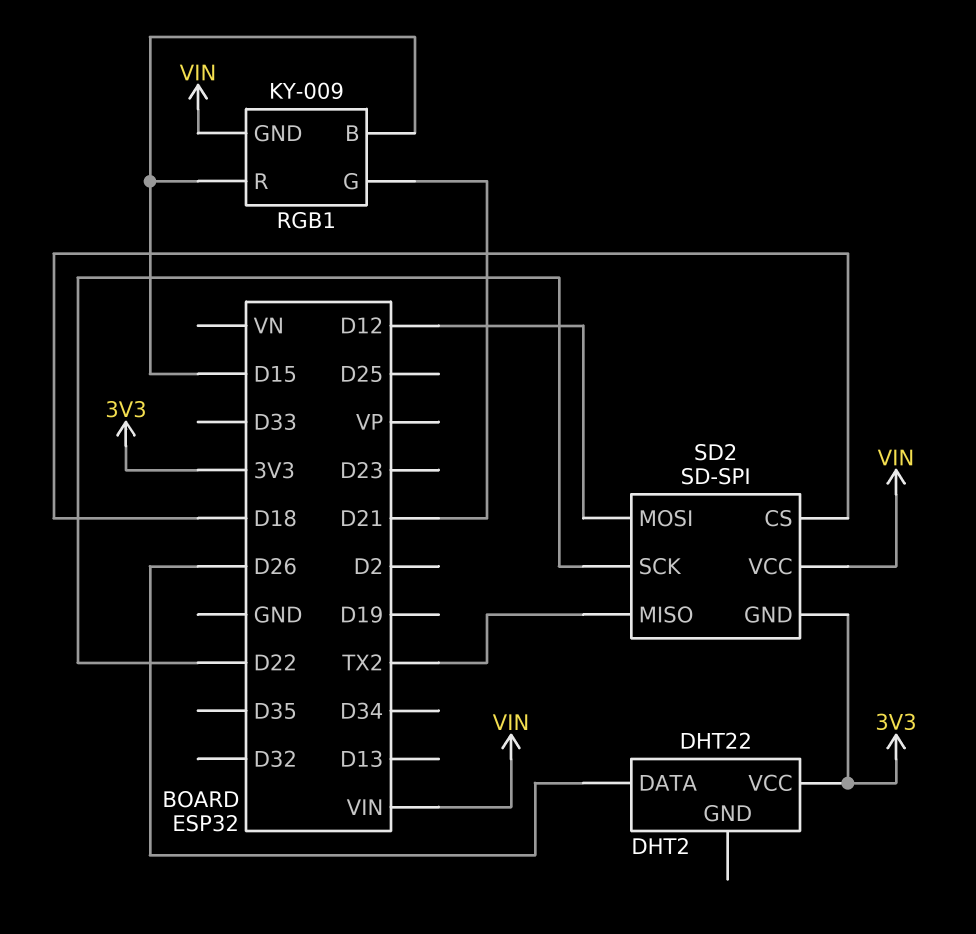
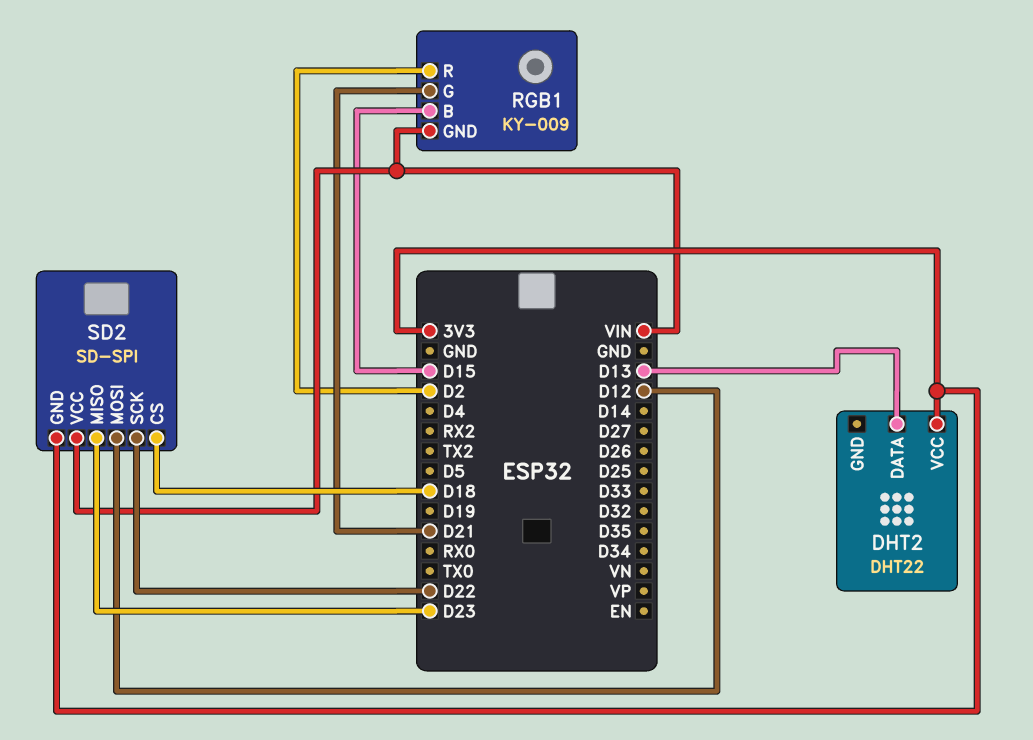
DHT2 pin DATA: D26 -> D13
RGB1 pin R: D15 -> D2
SD2 pin MISO: TX2 -> D23

